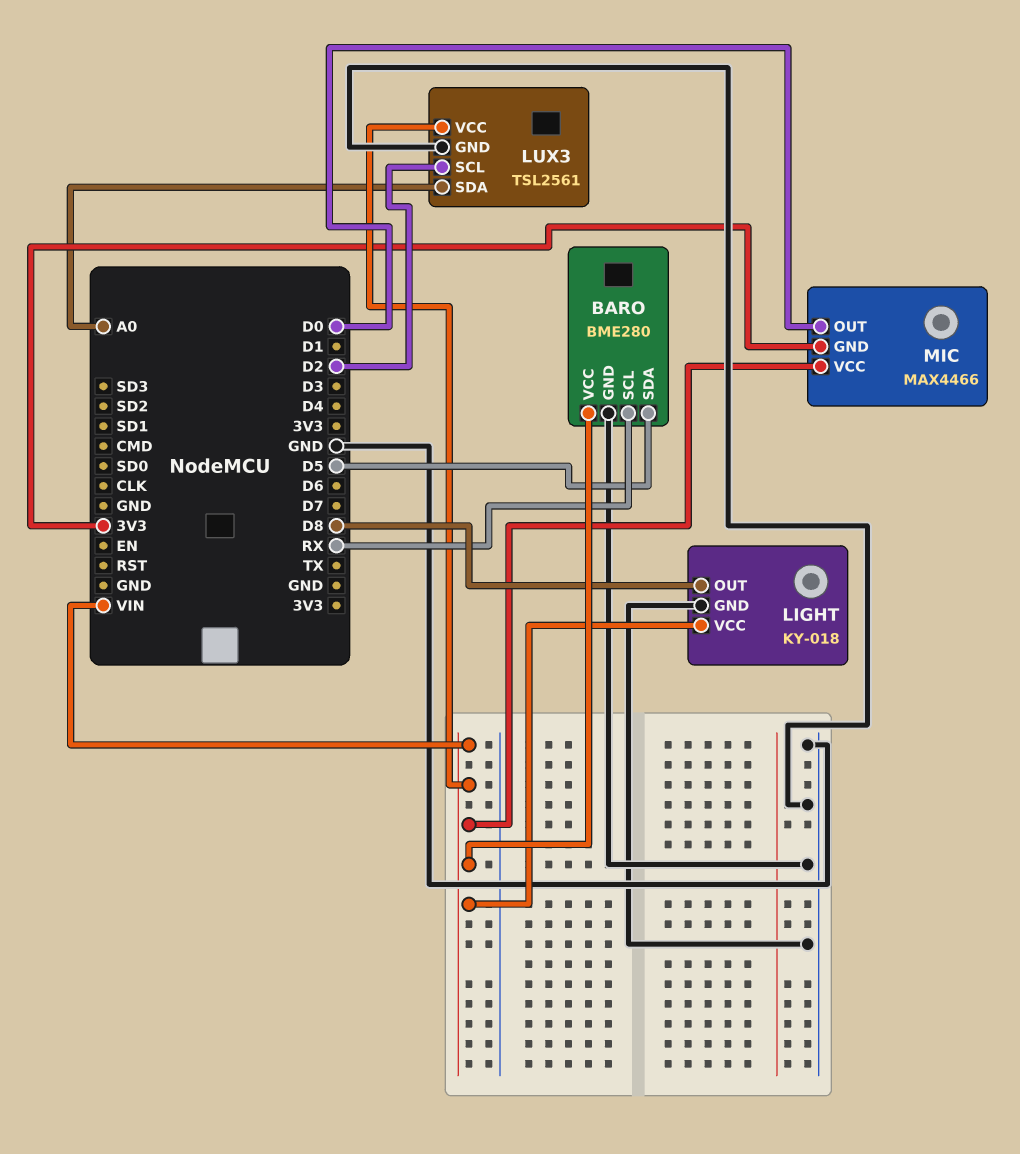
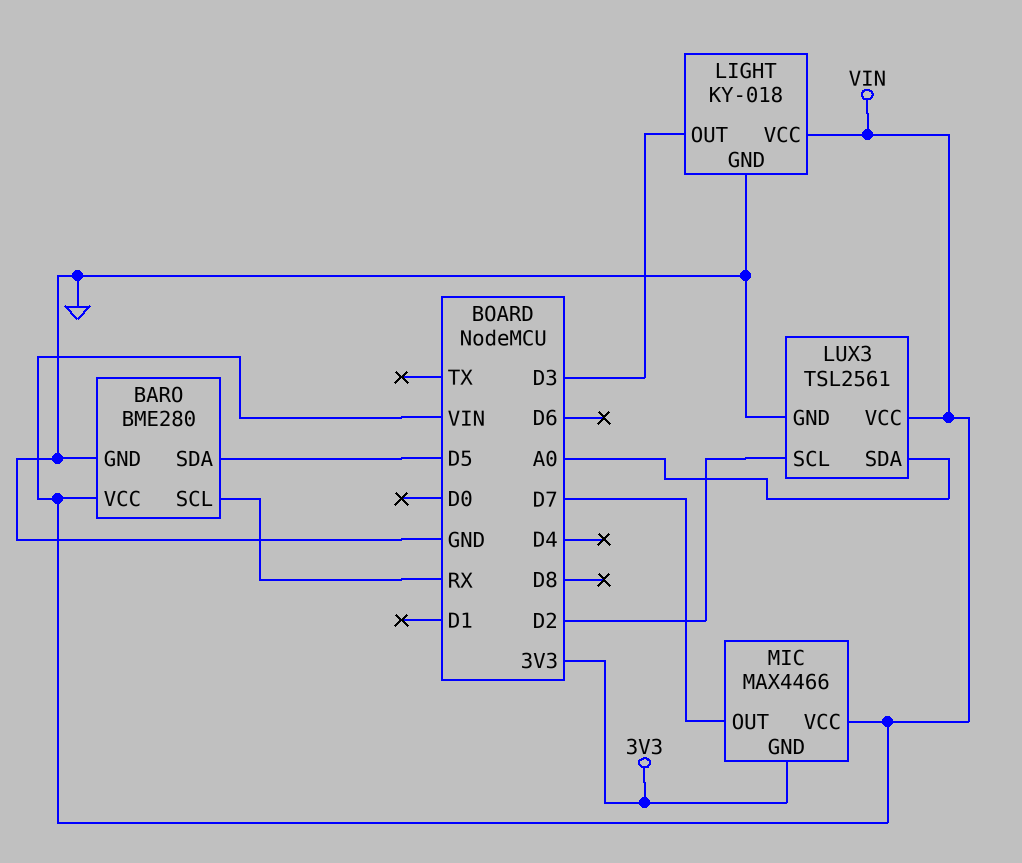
LIGHT pin OUT: D8 -> D3
MIC pin OUT: D0 -> D7

